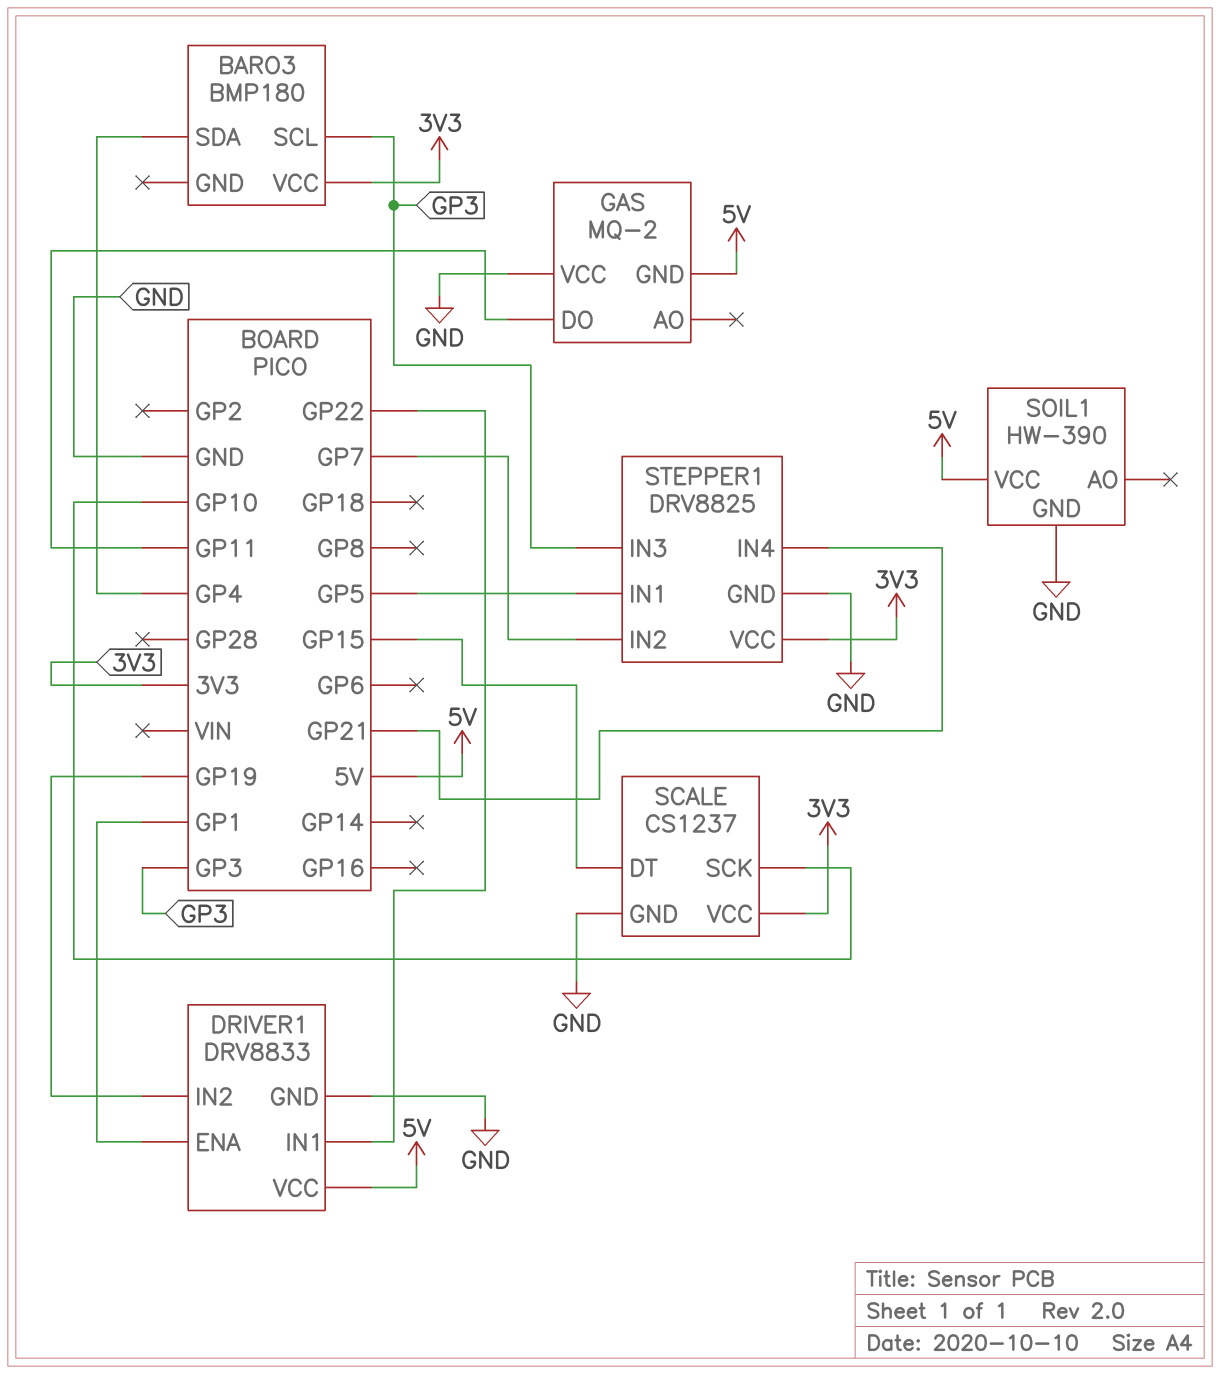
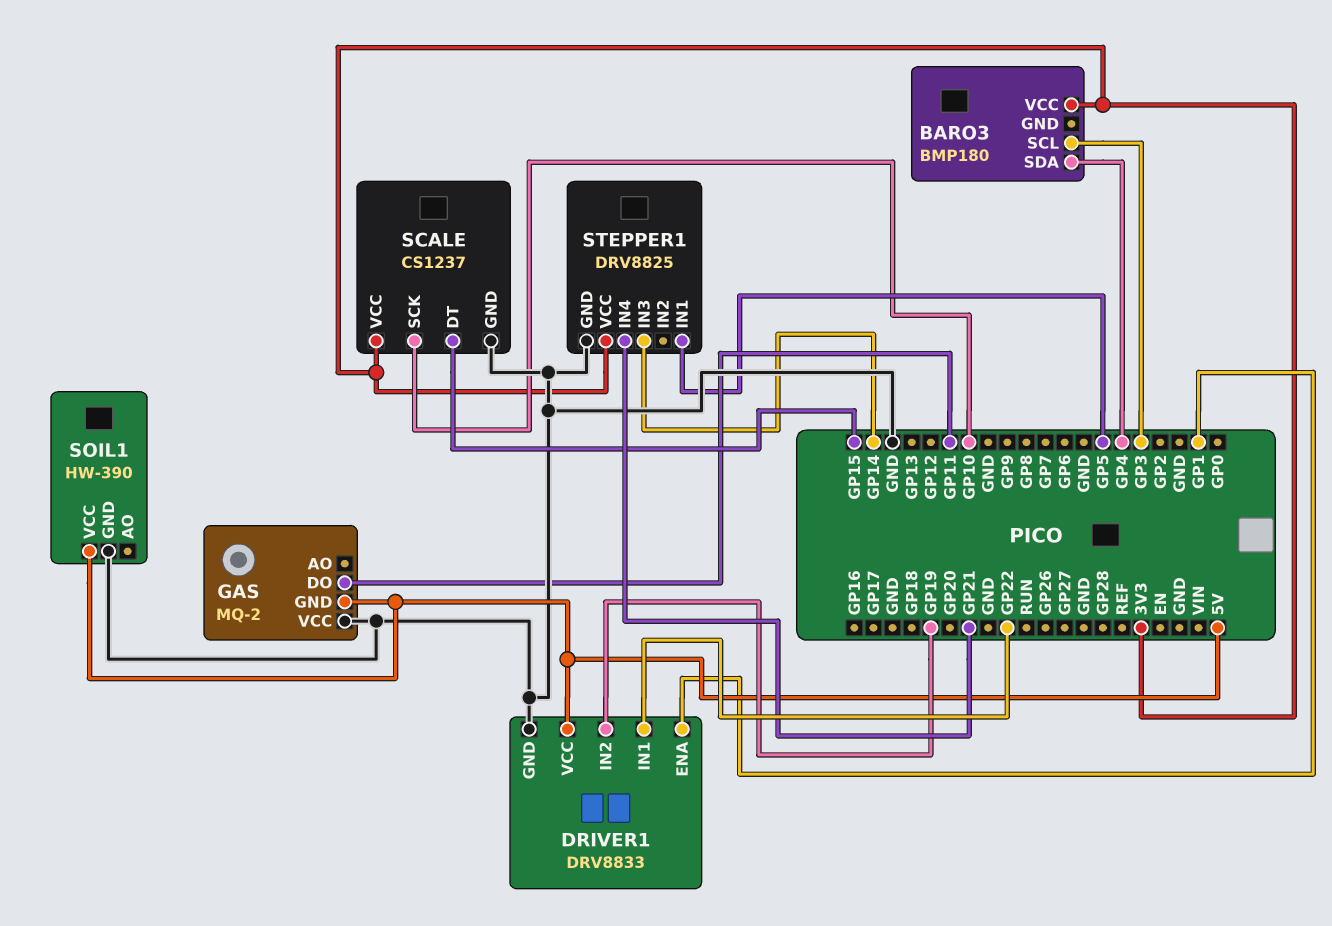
STEPPER1 pin IN2: GP7 -> none
STEPPER1 pin IN3: GP3 -> GP14

